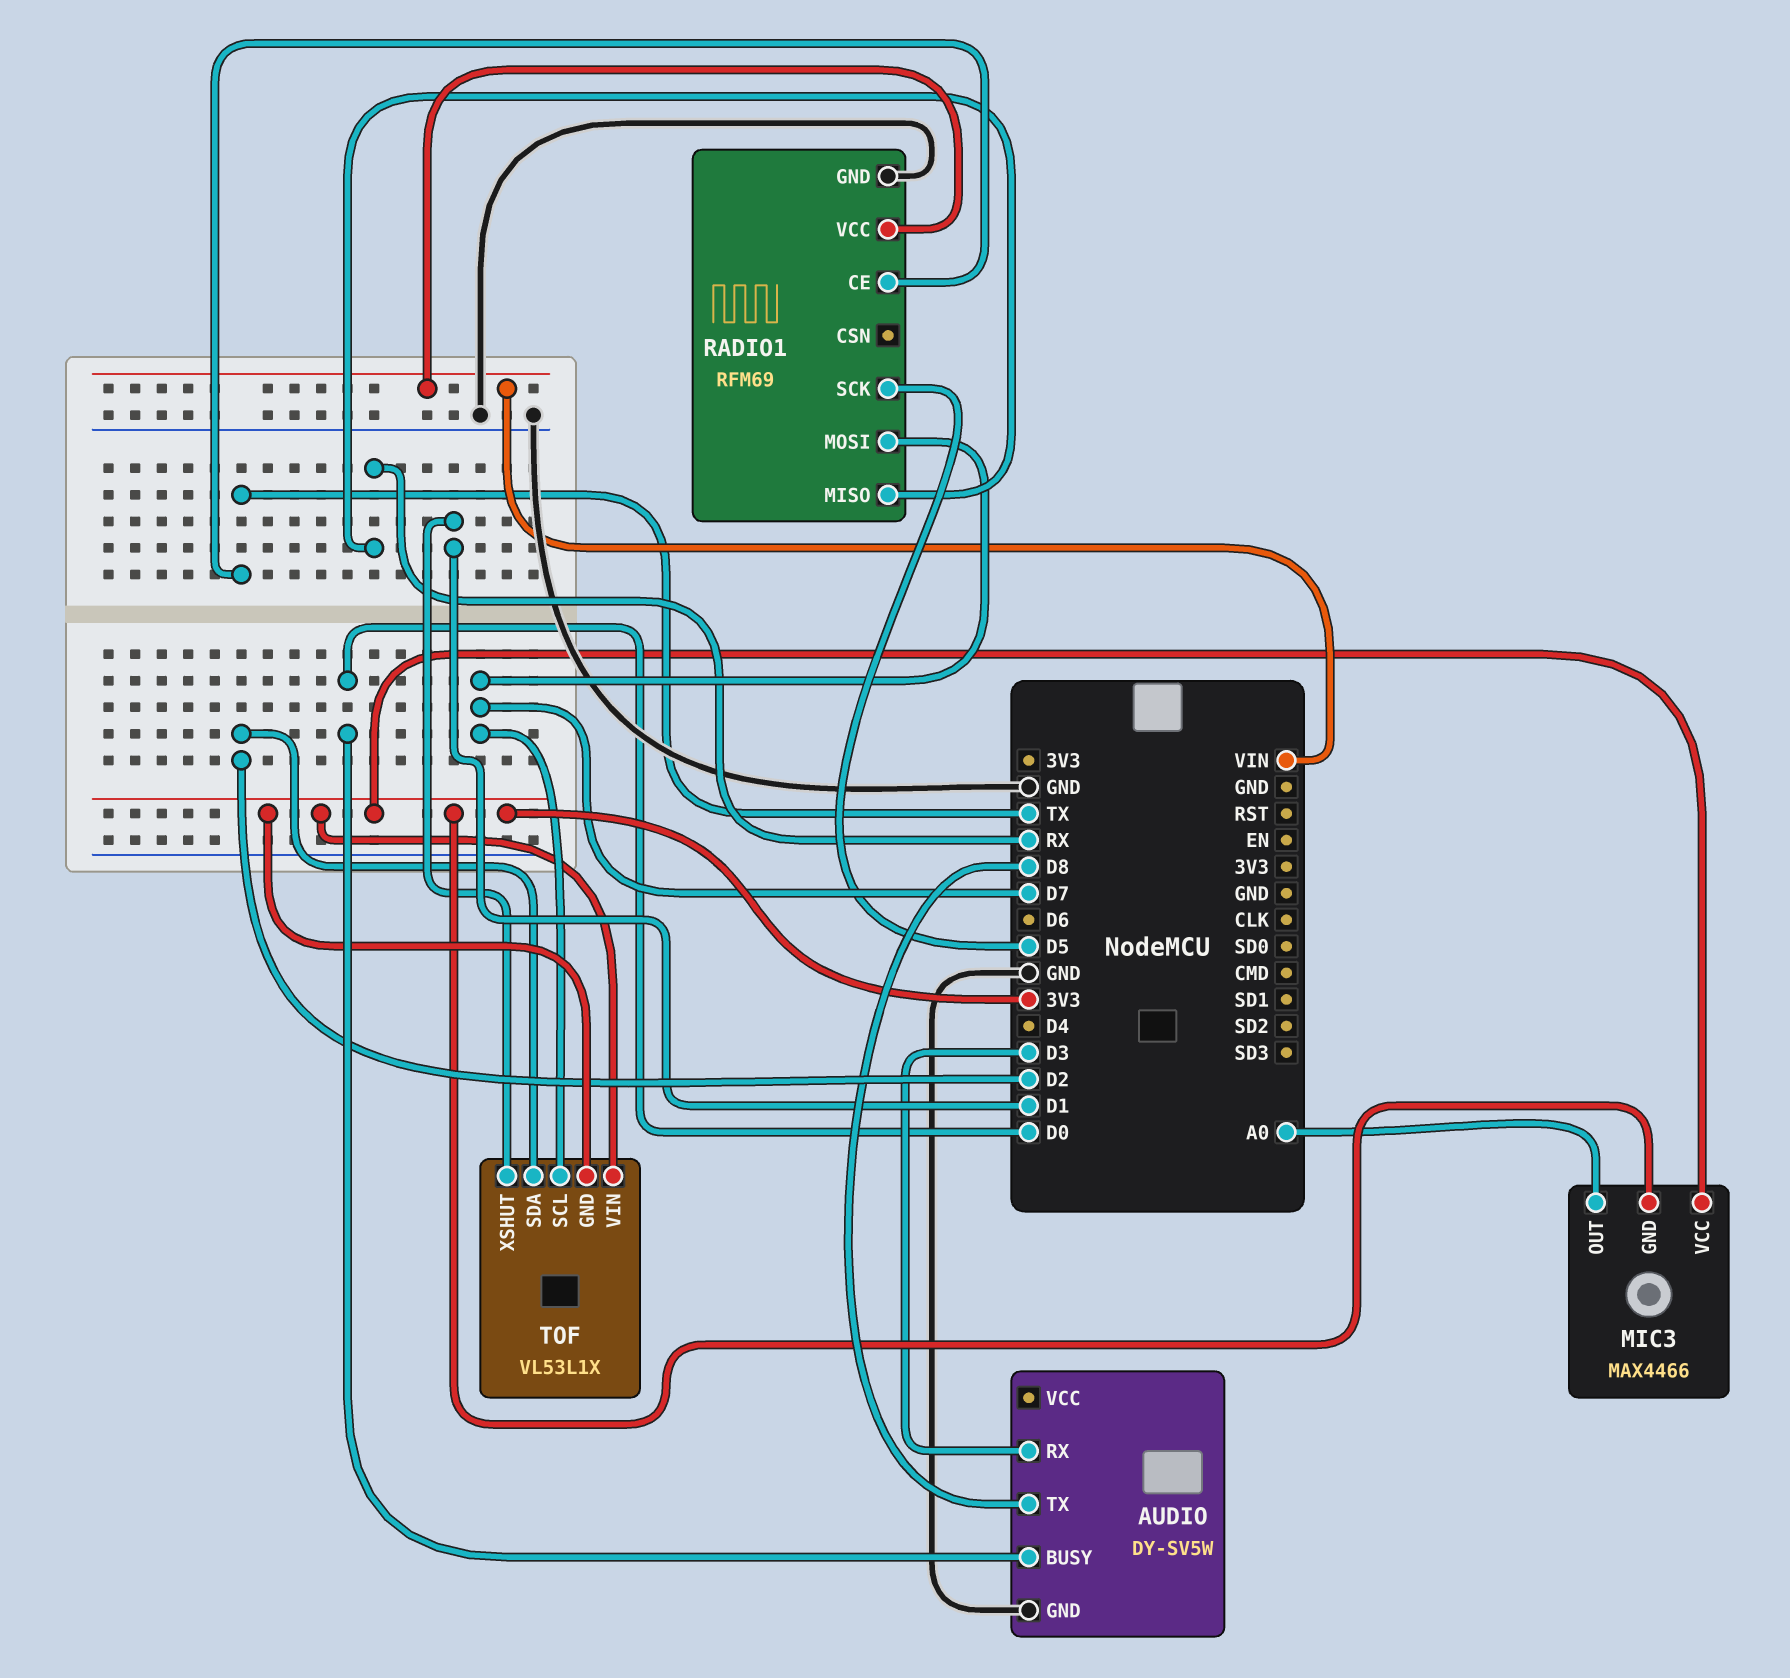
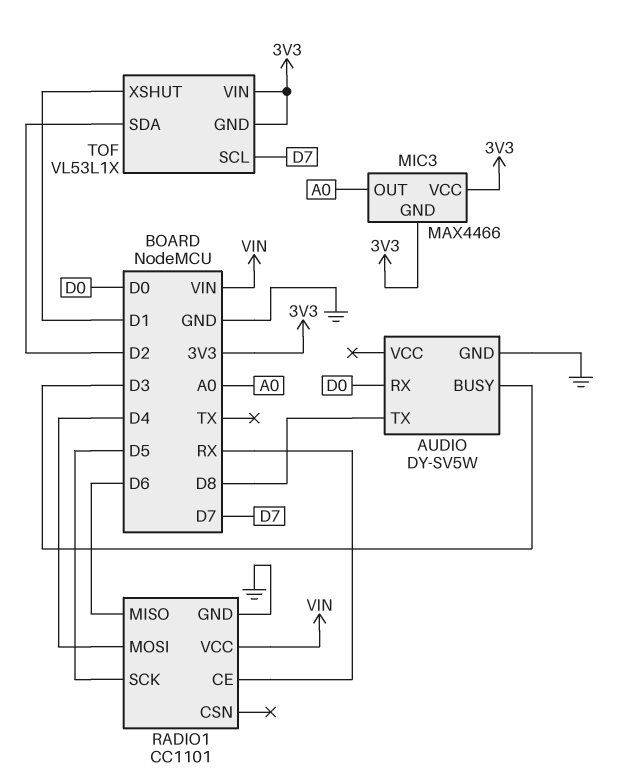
AUDIO pin BUSY: D0 -> D3
AUDIO pin RX: D3 -> D0
RADIO1: RFM69 -> CC1101
RADIO1 pin CE: TX -> RX
RADIO1 pin MISO: RX -> D6
RADIO1 pin MOSI: D7 -> D4

